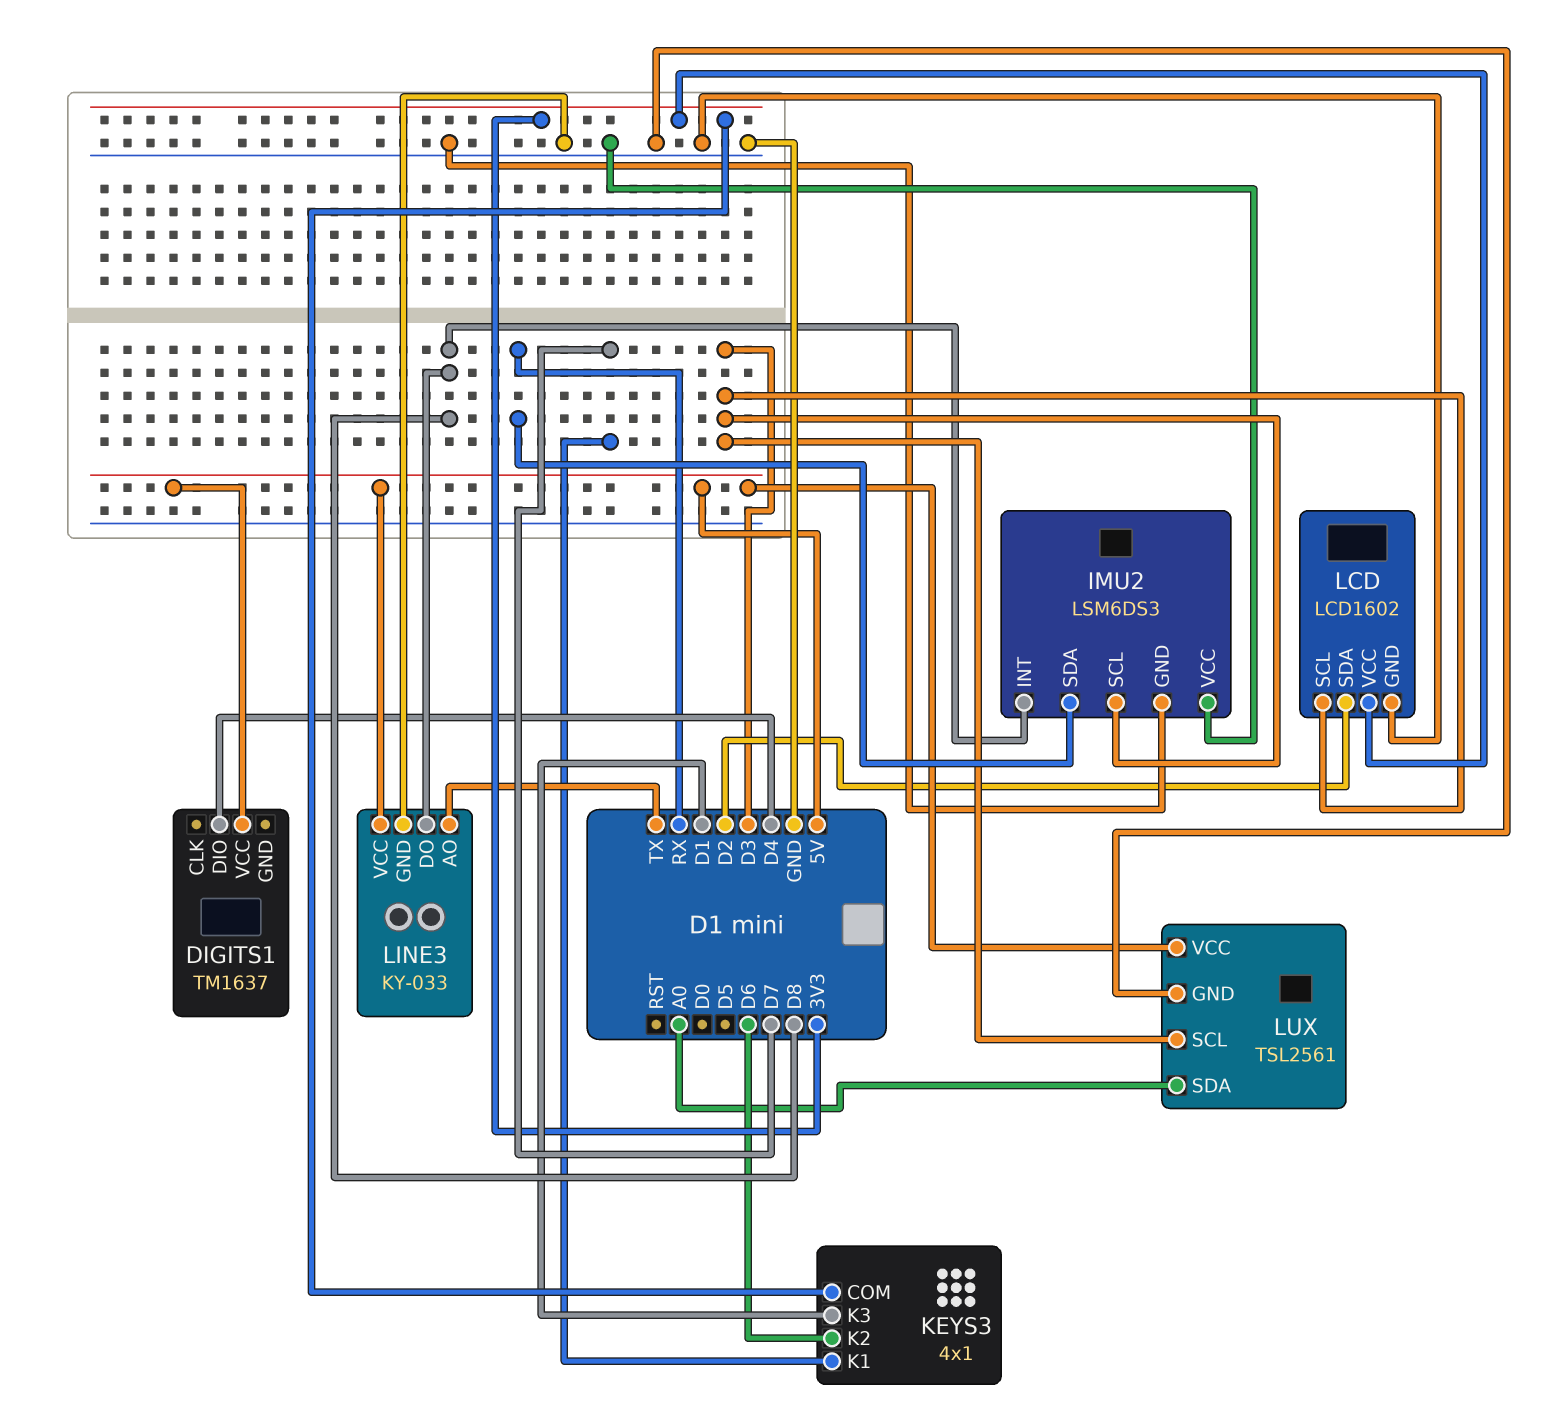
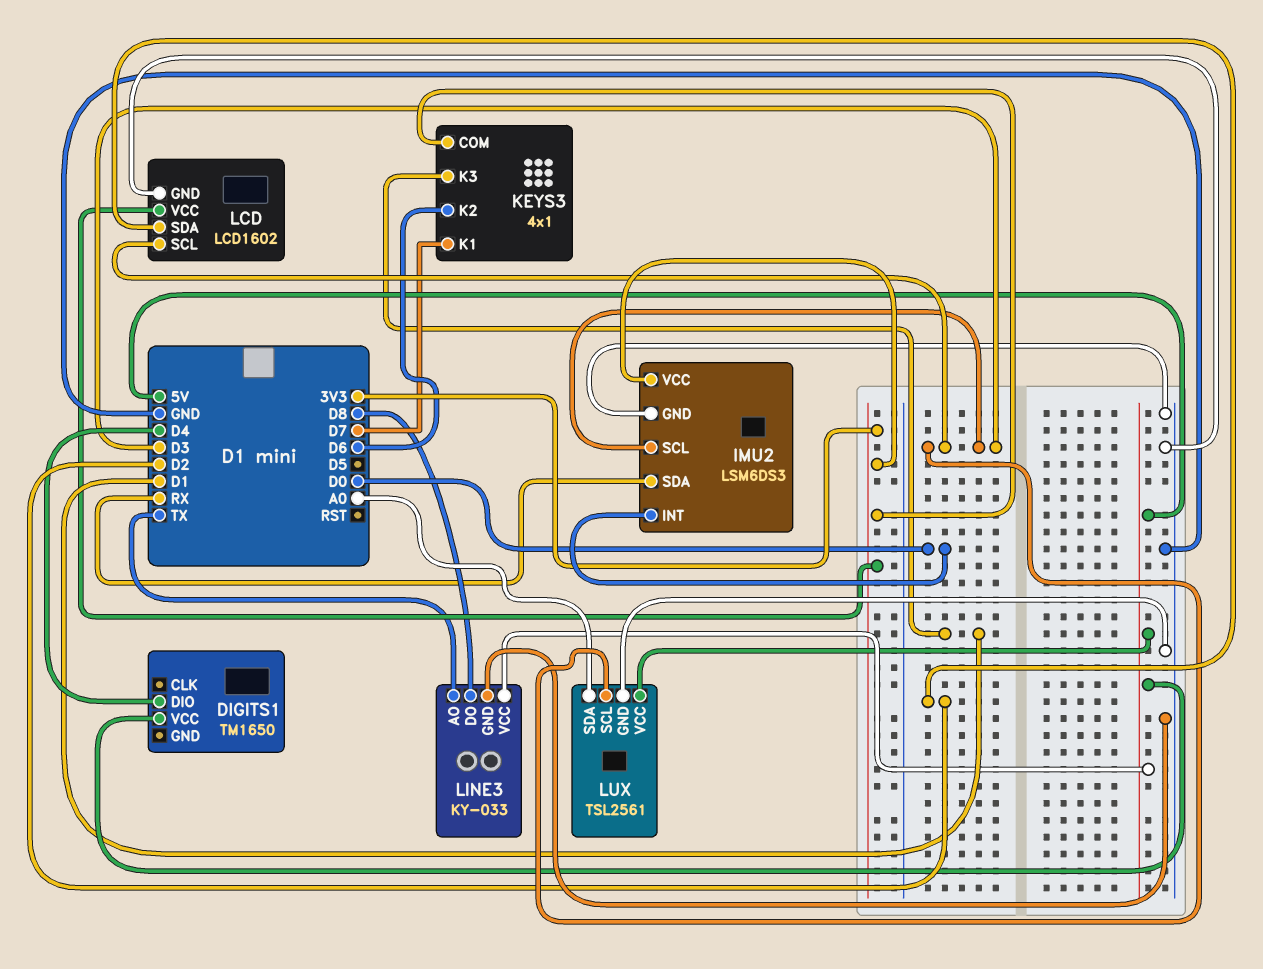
DIGITS1: TM1637 -> TM1650
IMU2 pin INT: D8 -> D0
IMU2 pin VCC: GND -> 3V3

